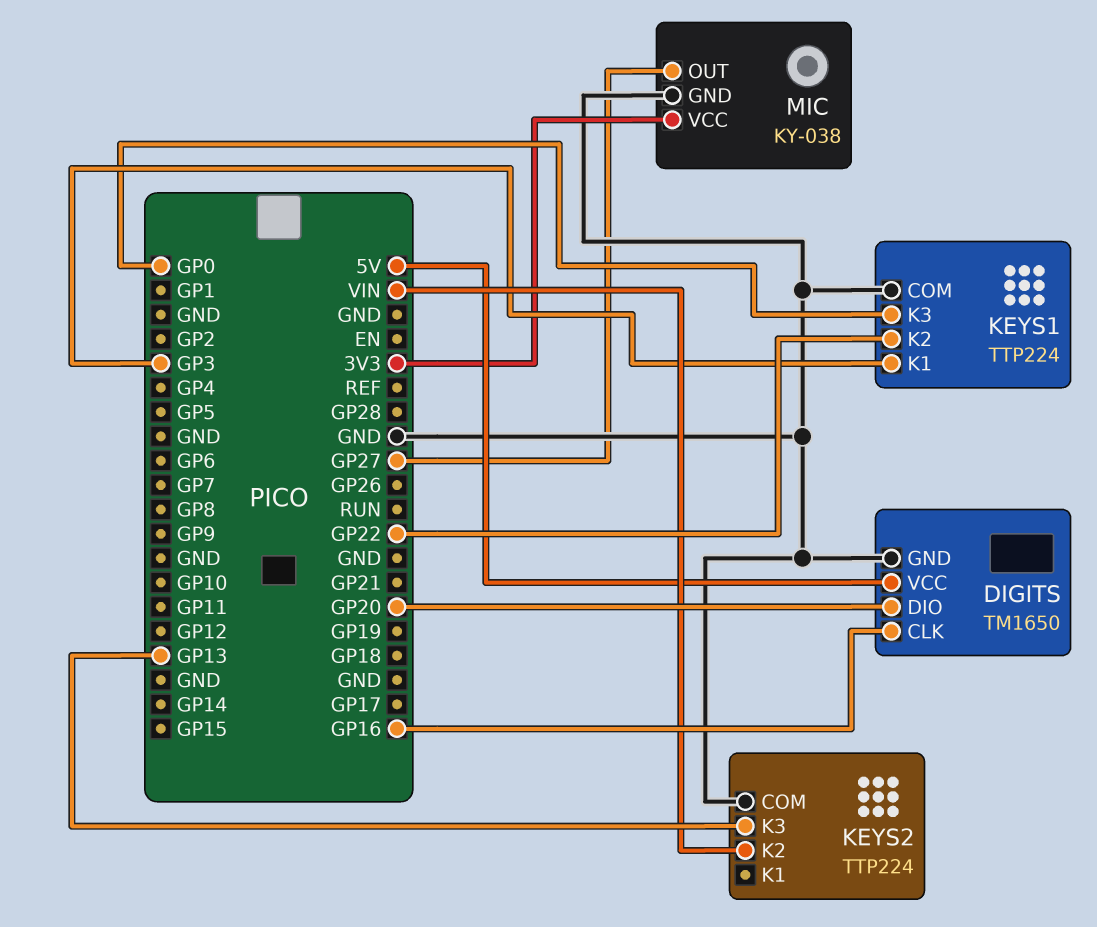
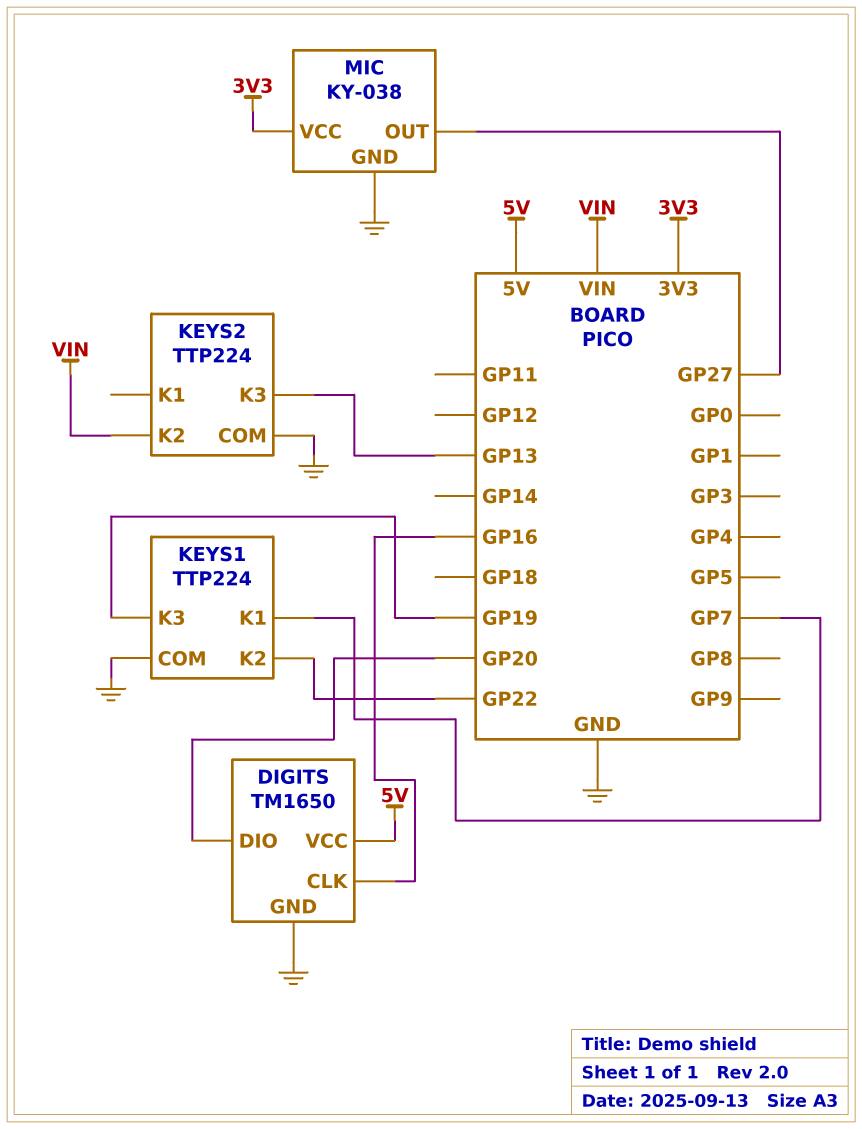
KEYS1 pin K1: GP3 -> GP7
KEYS1 pin K3: GP0 -> GP19

